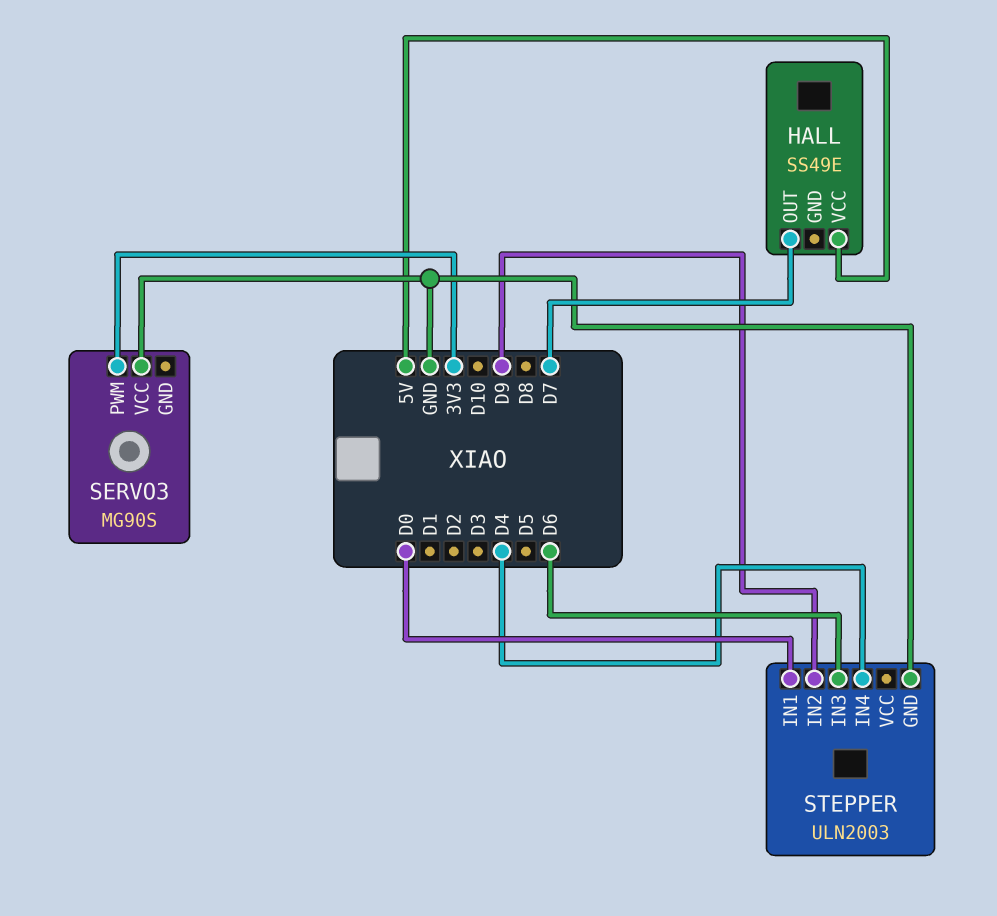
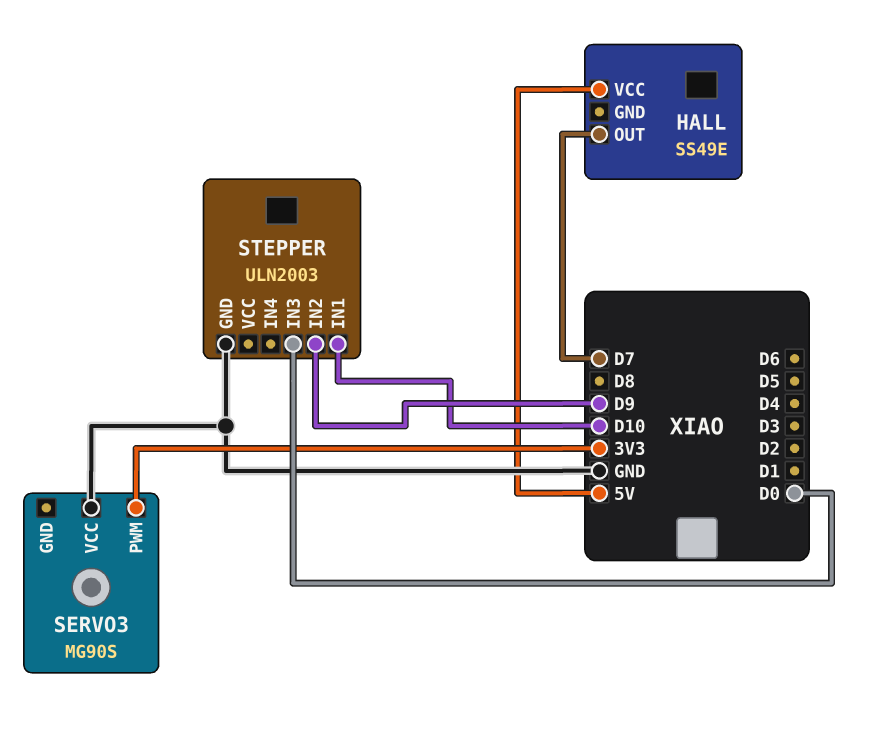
STEPPER pin IN1: D0 -> D10
STEPPER pin IN3: D6 -> D0
STEPPER pin IN4: D4 -> none

